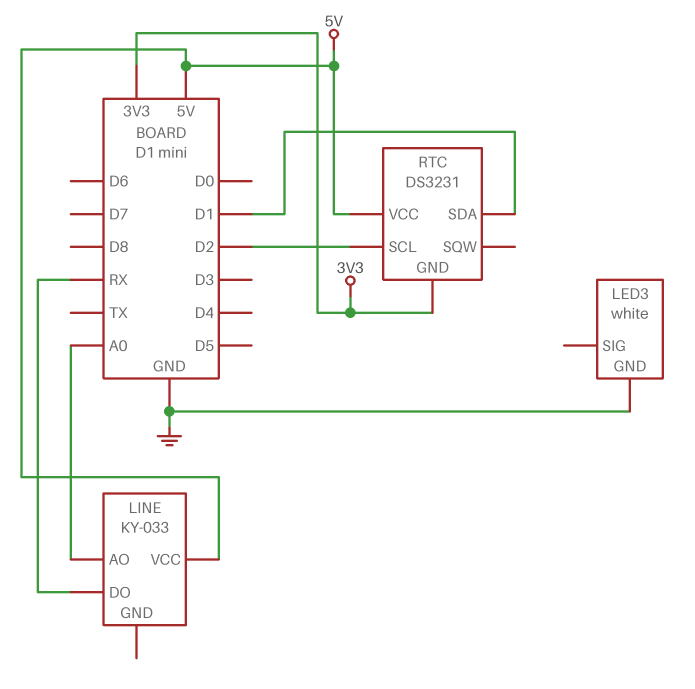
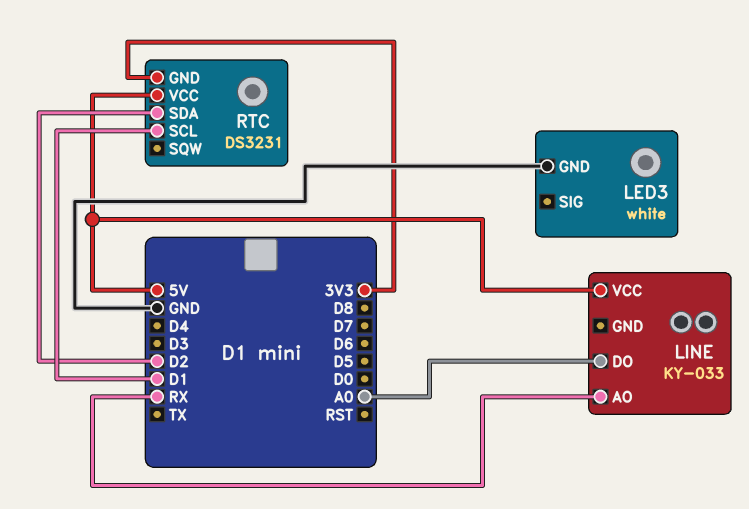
LINE pin AO: A0 -> RX
LINE pin DO: RX -> A0
RTC pin SCL: D2 -> D1
RTC pin SDA: D1 -> D2

